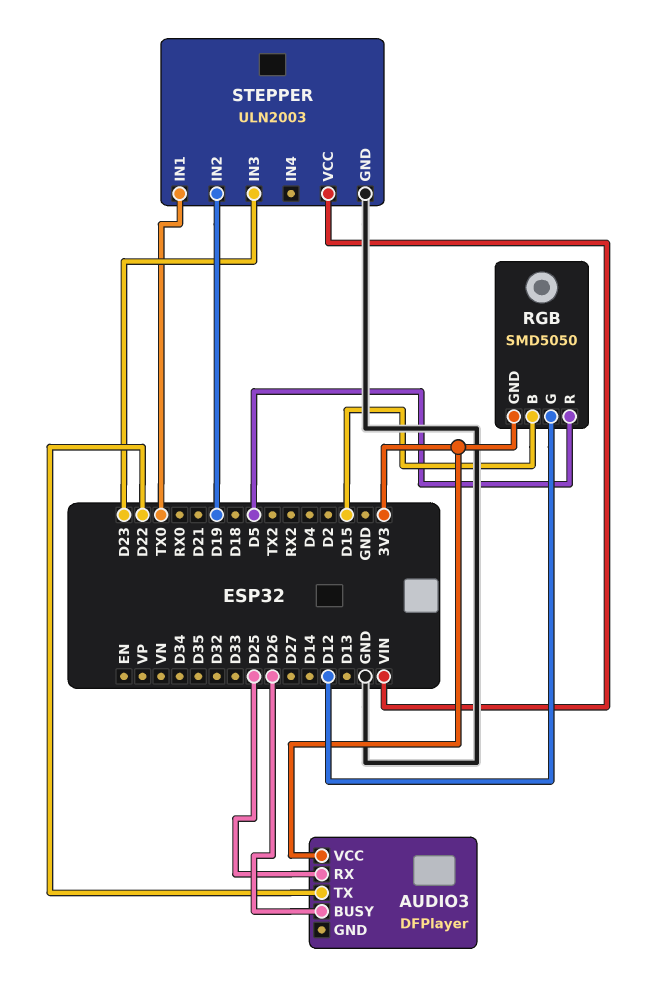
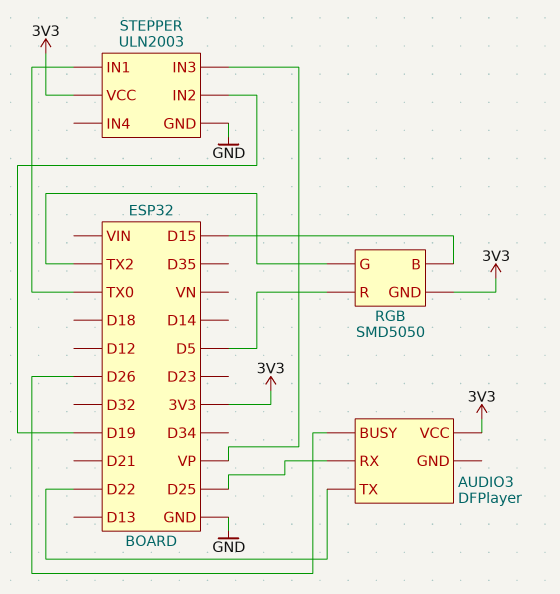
RGB pin G: D12 -> TX2
STEPPER pin IN3: D23 -> VP
STEPPER pin VCC: VIN -> 3V3

